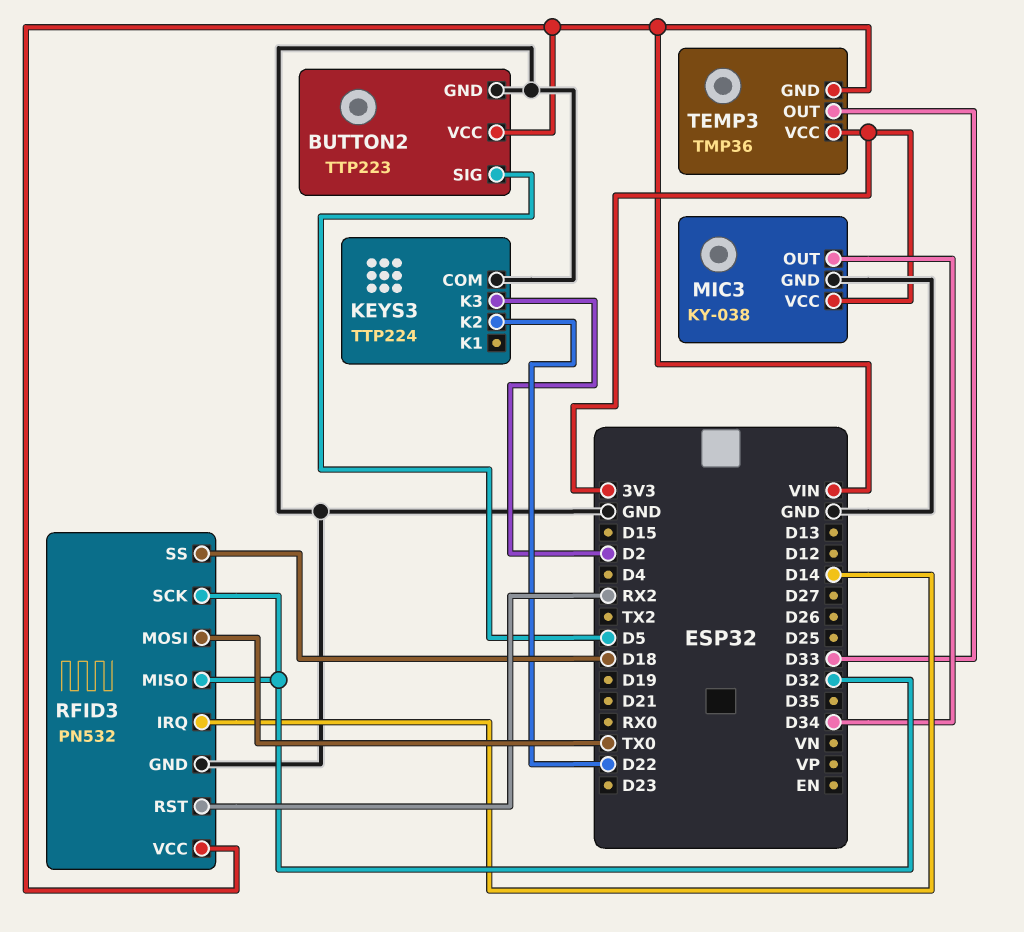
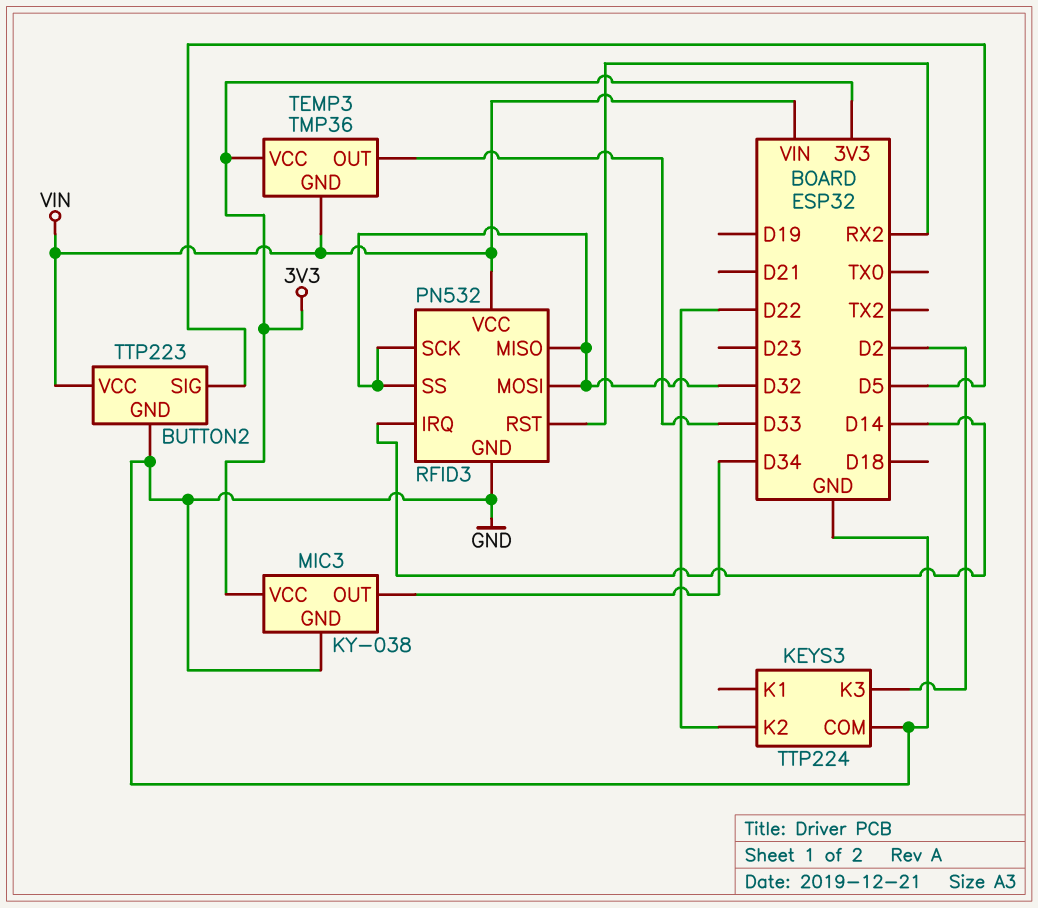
RFID3 pin MOSI: TX0 -> D32
RFID3 pin SS: D18 -> D32

